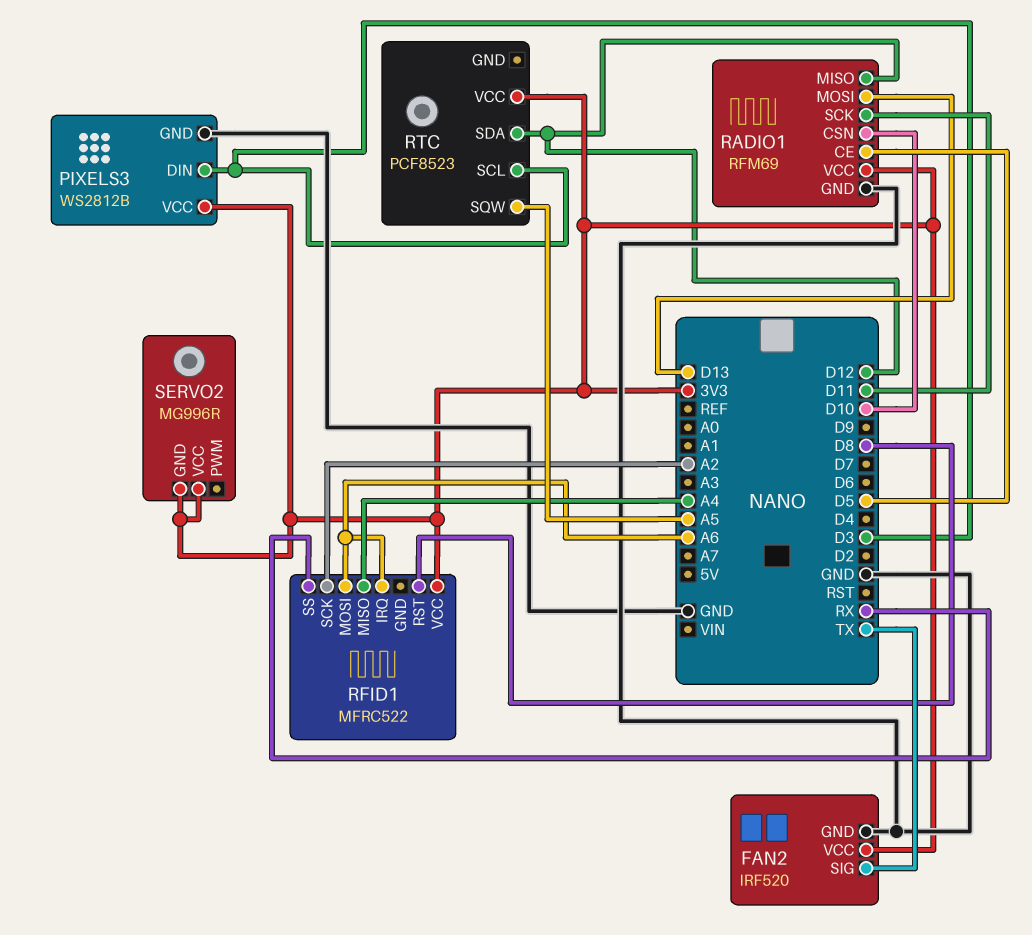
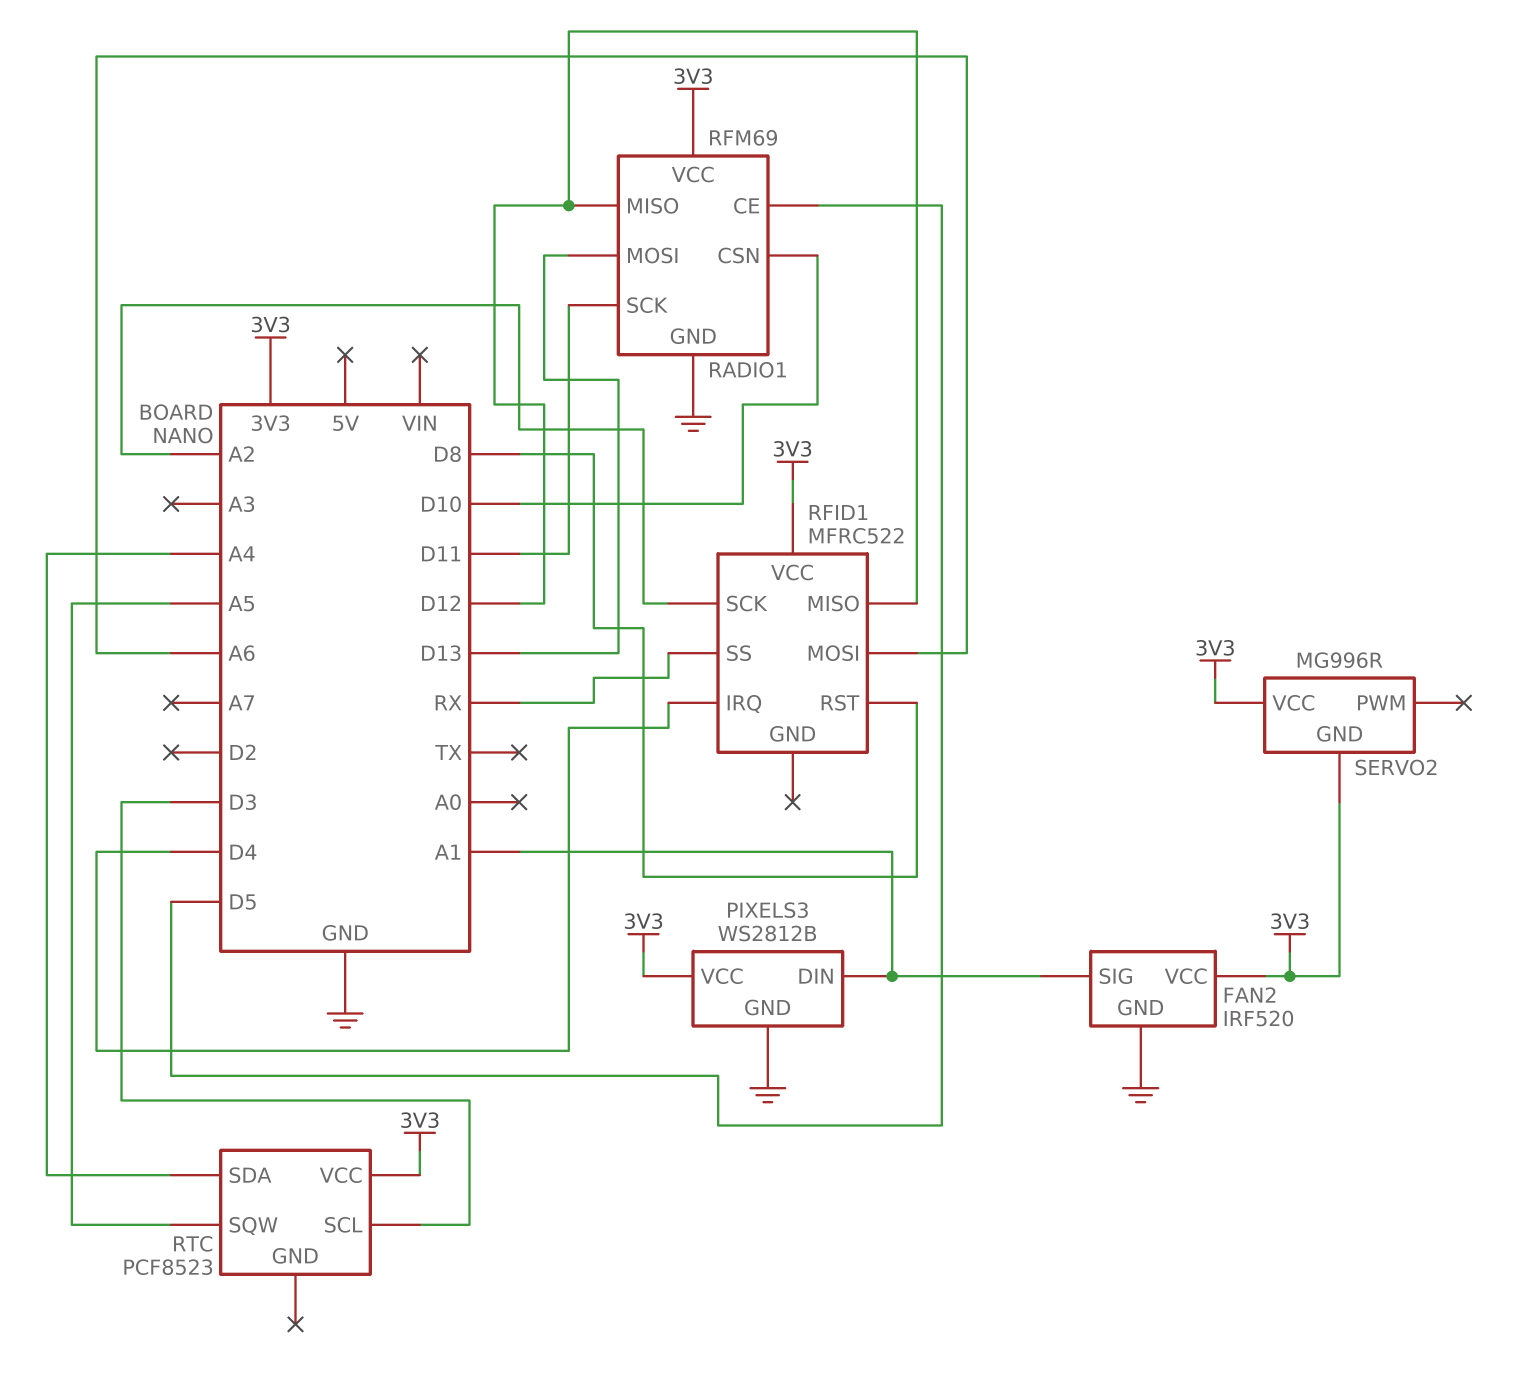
FAN2 pin SIG: TX -> A1
PIXELS3 pin DIN: D3 -> A1
RFID1 pin IRQ: A6 -> D4
RFID1 pin MISO: A4 -> D12
RTC pin SDA: D12 -> A4

